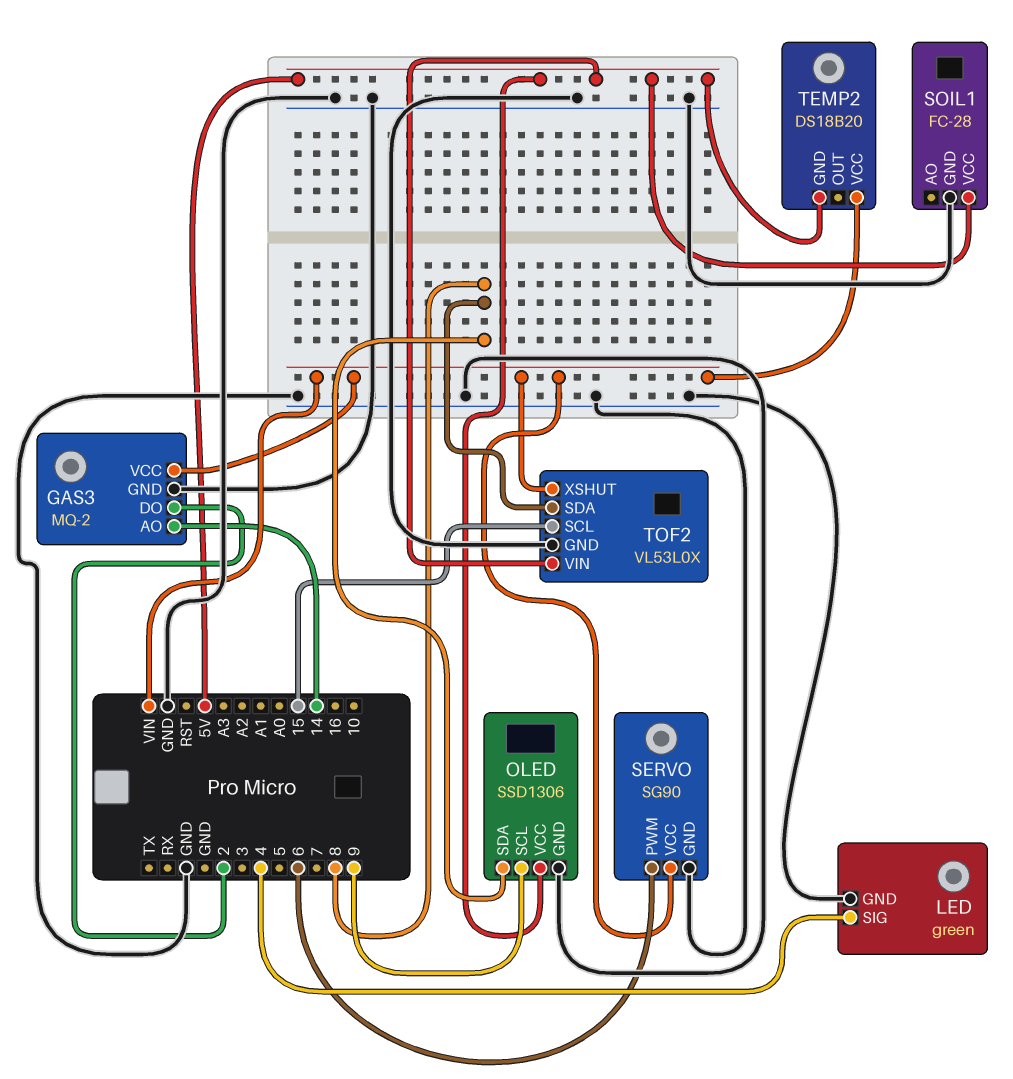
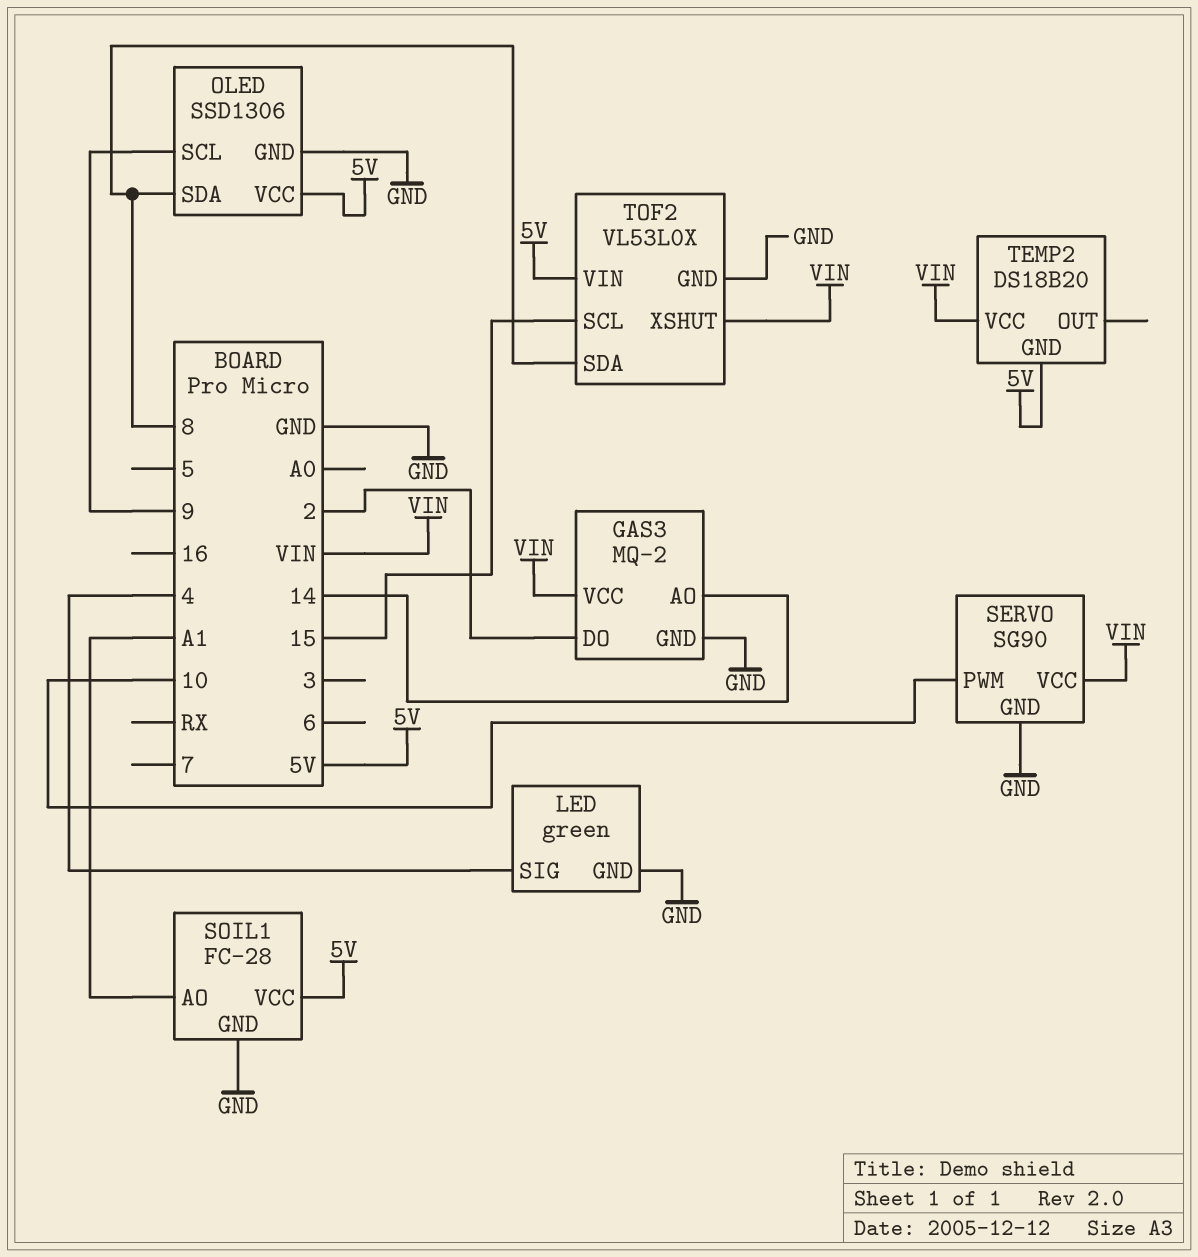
SERVO pin PWM: 6 -> 10
SOIL1 pin AO: none -> A1

